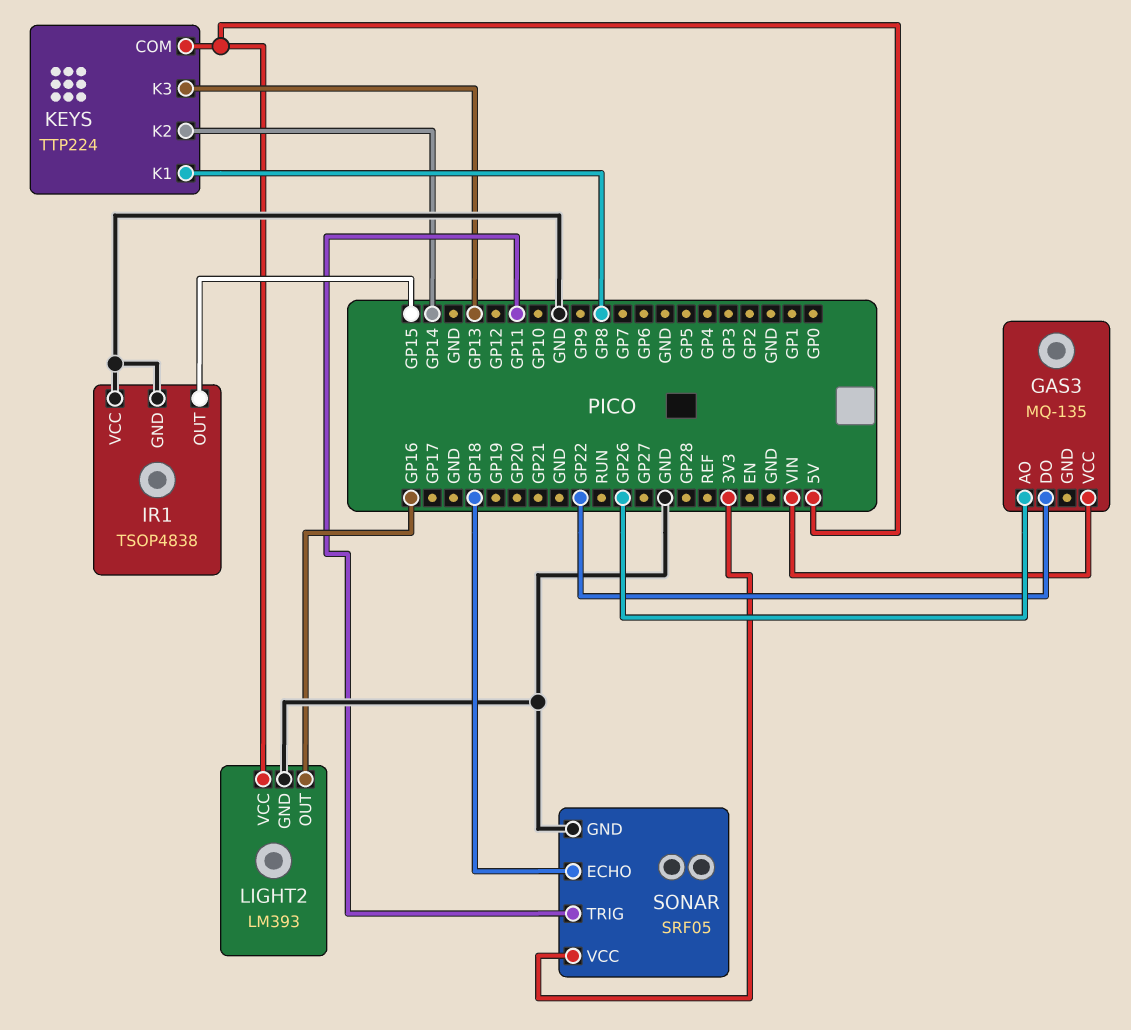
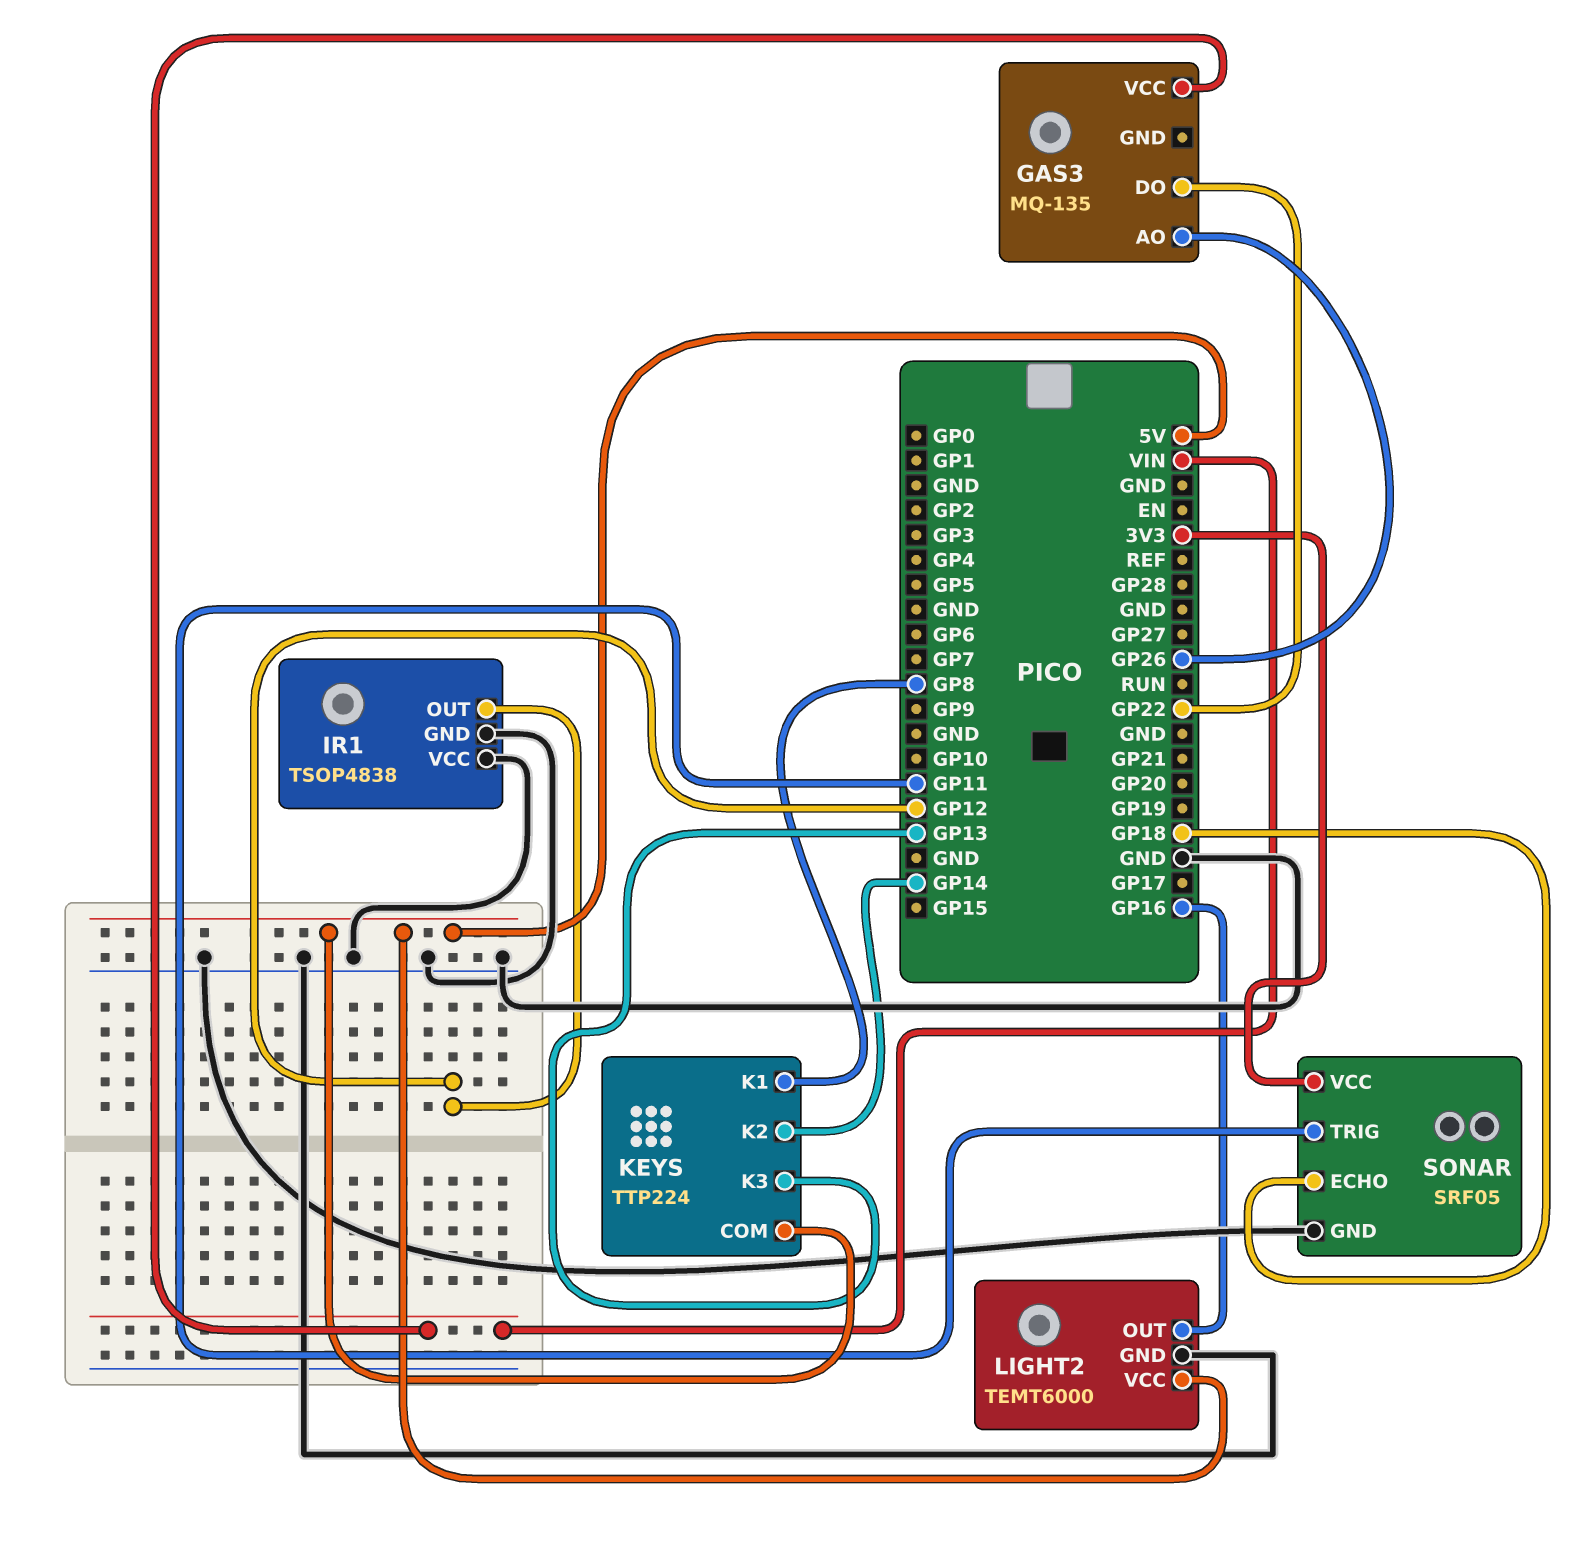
IR1 pin OUT: GP15 -> GP12
LIGHT2: LM393 -> TEMT6000

